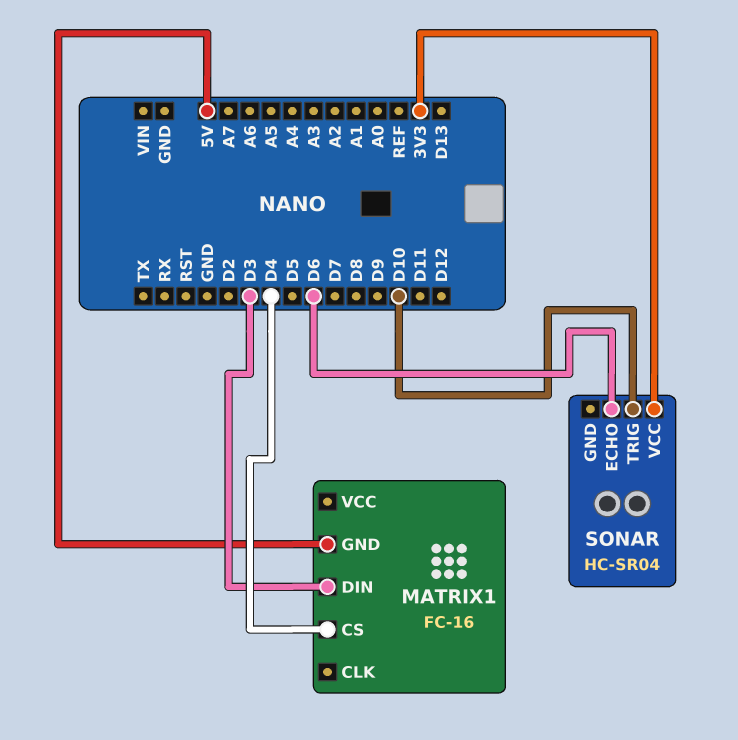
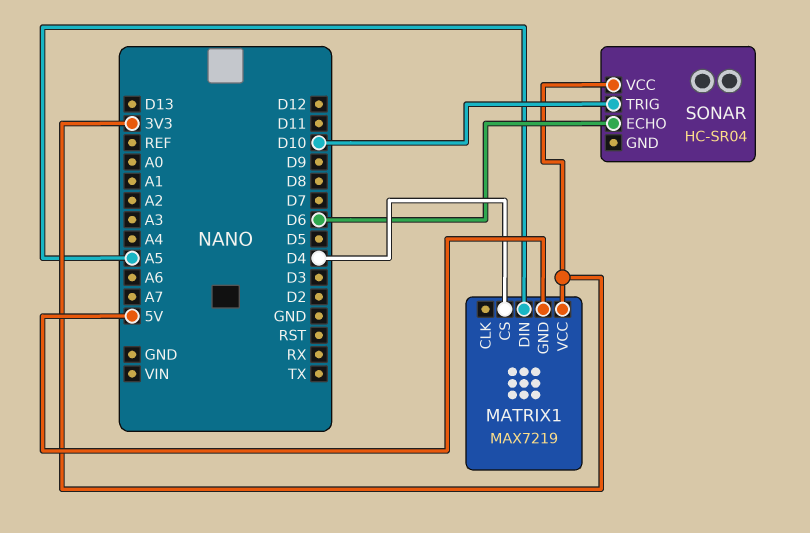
MATRIX1: FC-16 -> MAX7219
MATRIX1 pin DIN: D3 -> A5
MATRIX1 pin VCC: none -> 3V3

